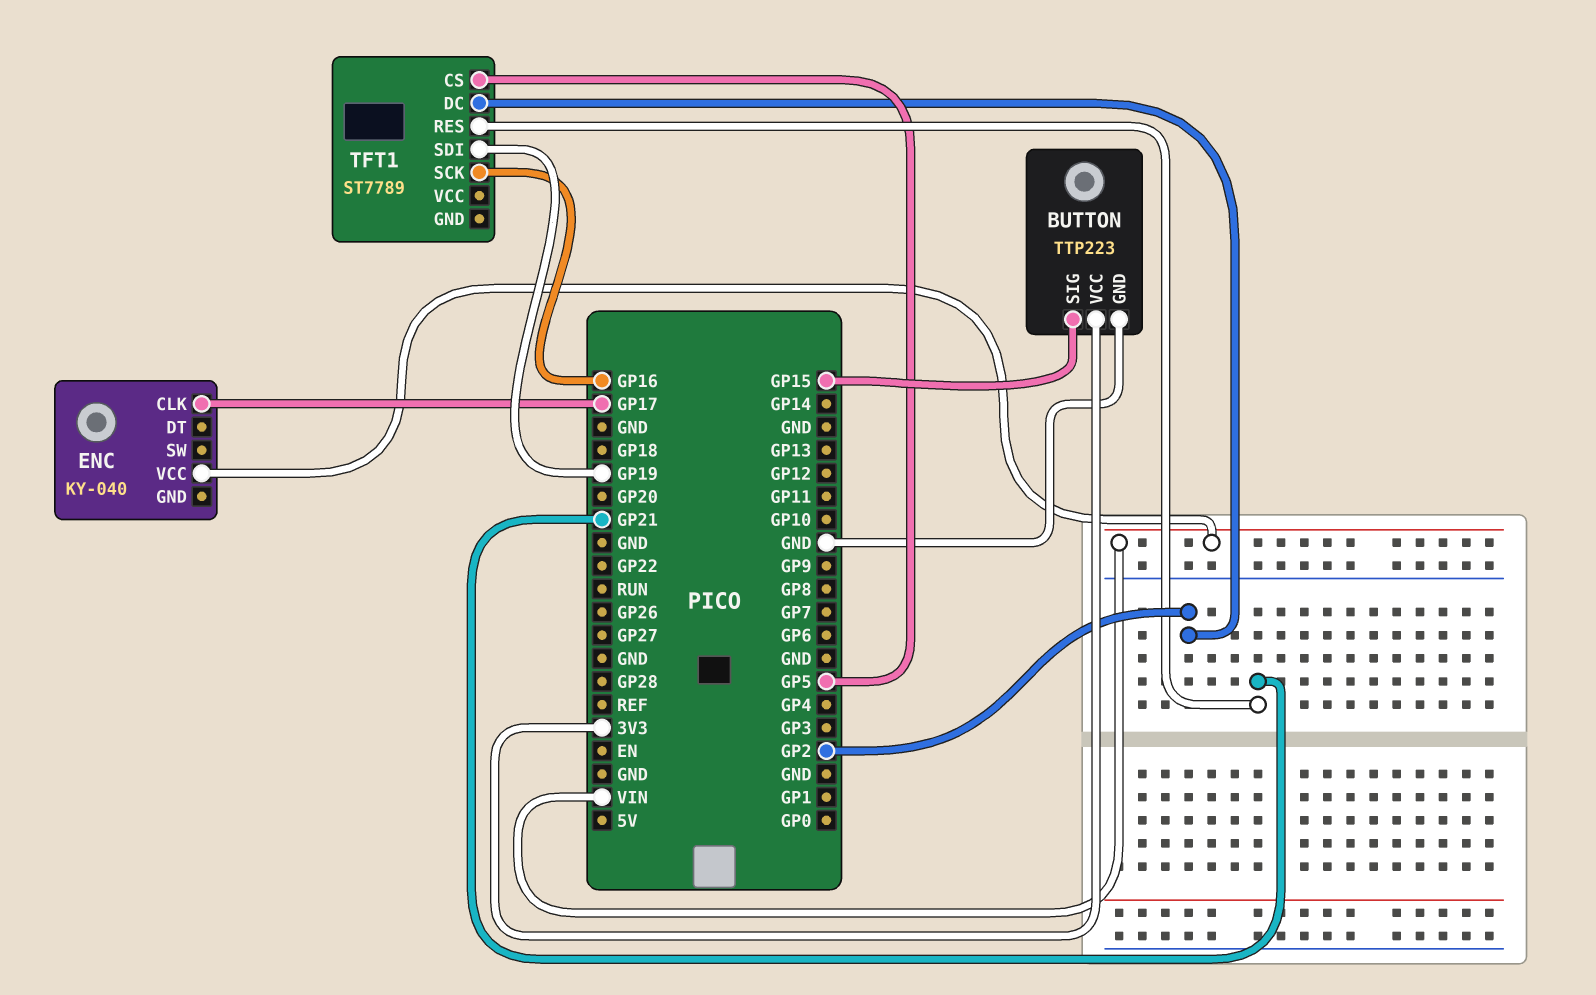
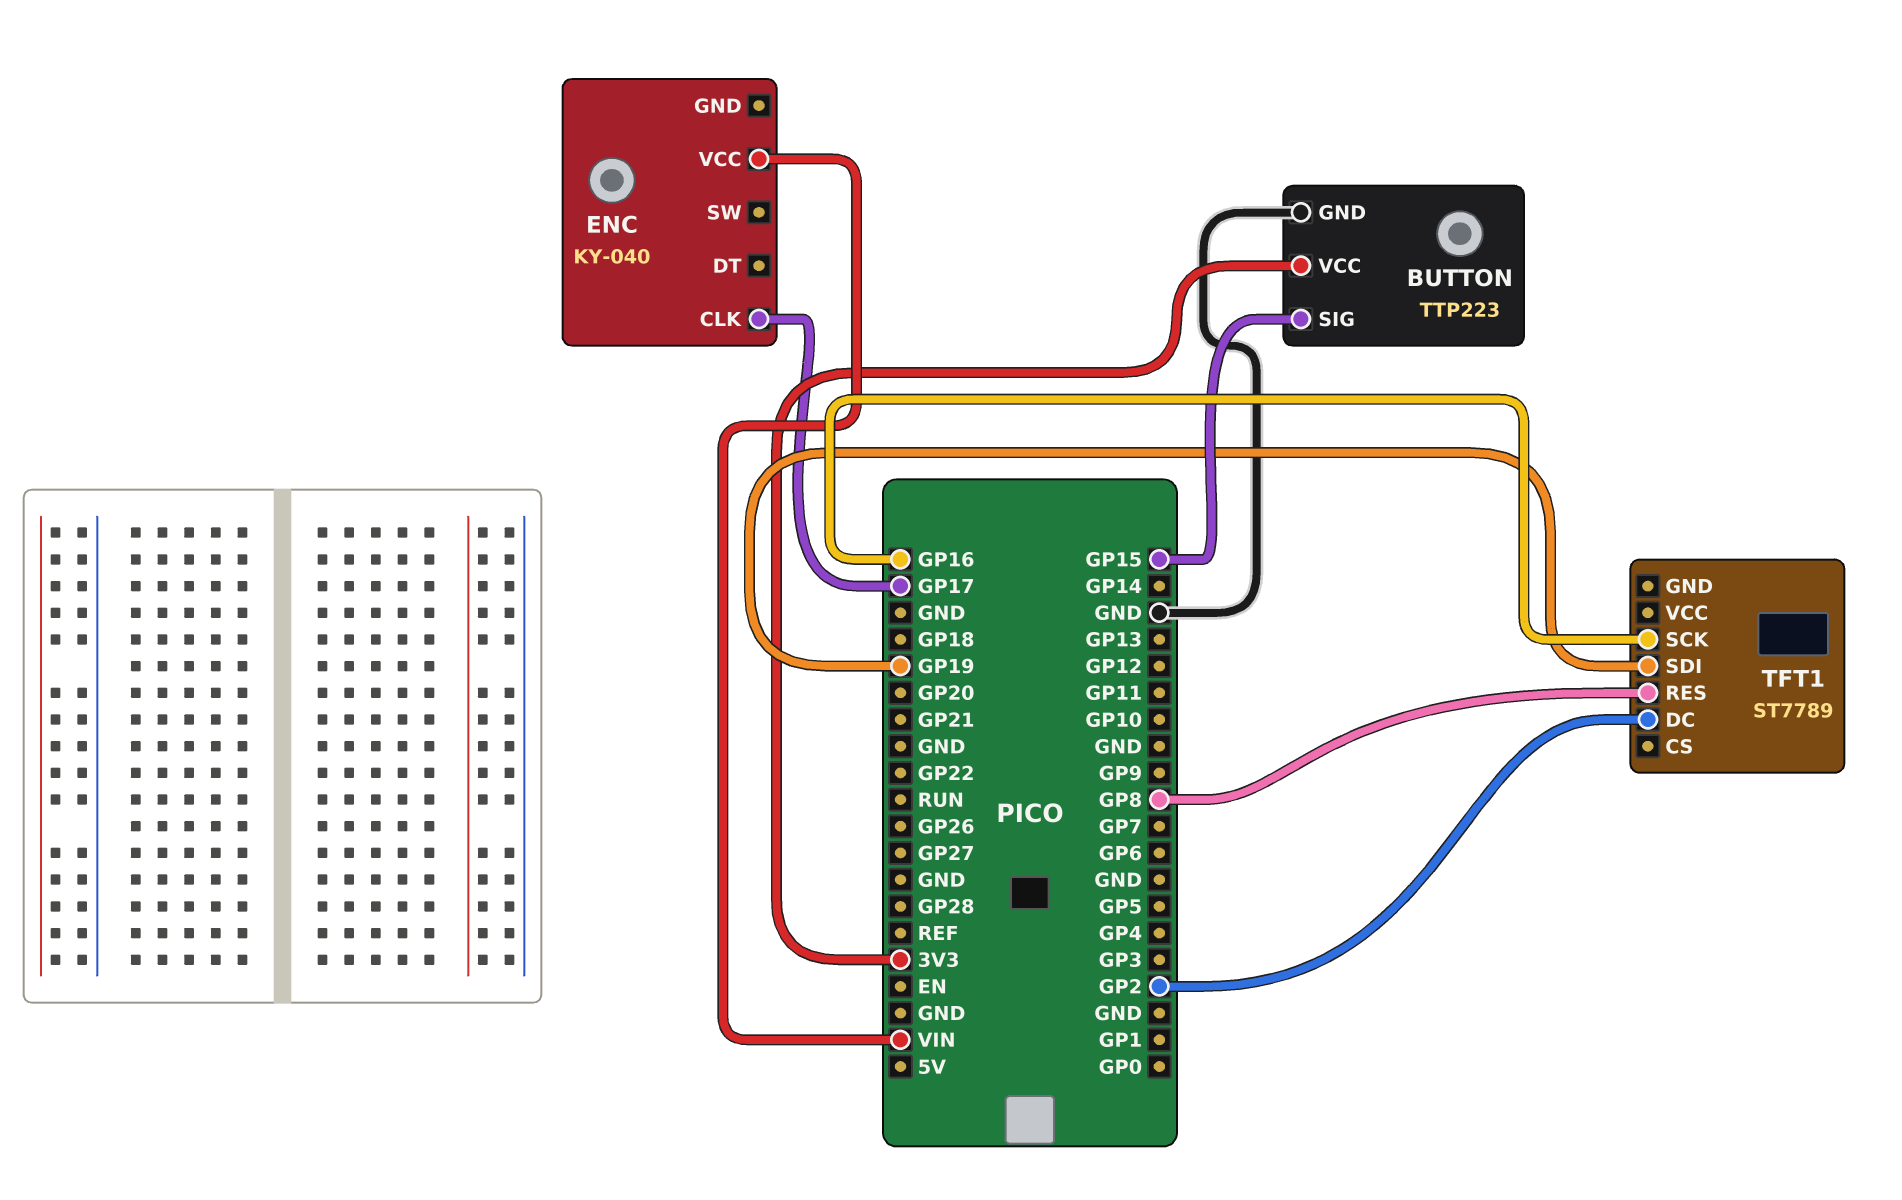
TFT1 pin CS: GP5 -> none
TFT1 pin RES: GP21 -> GP8

